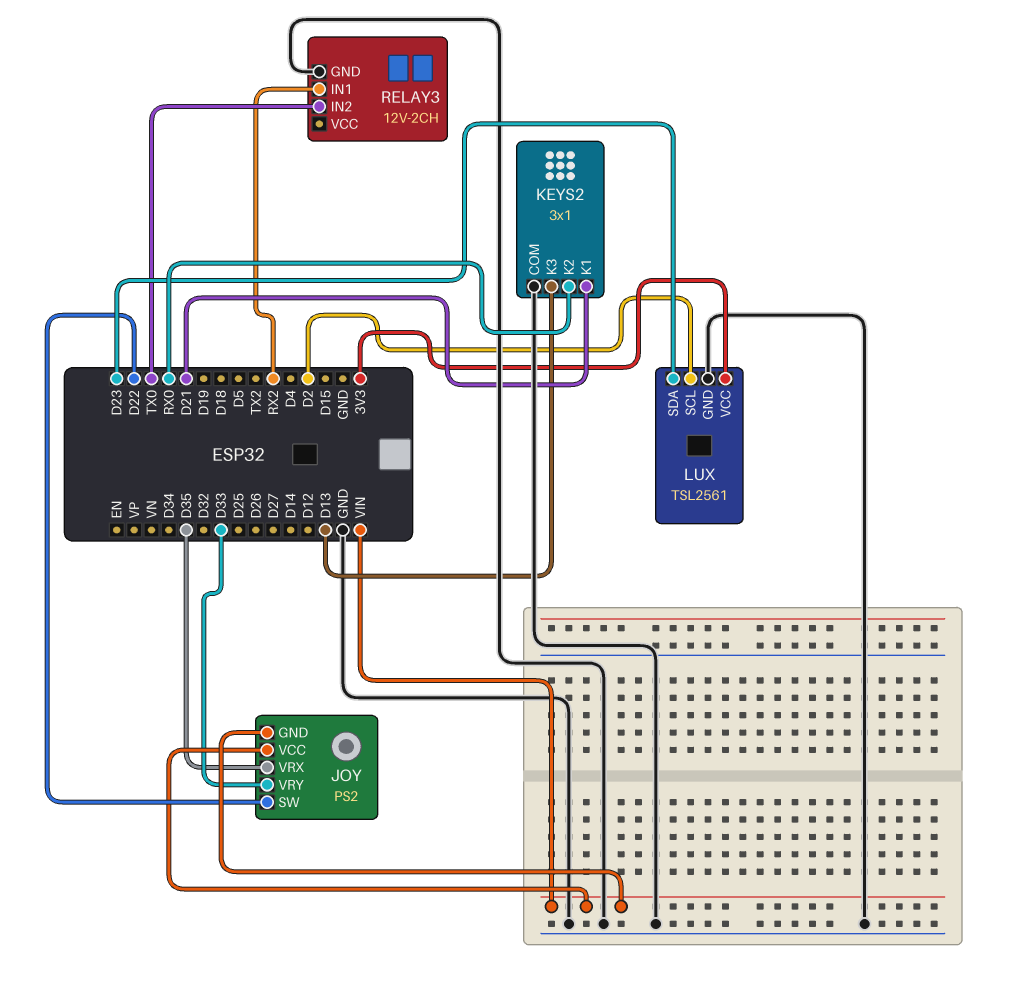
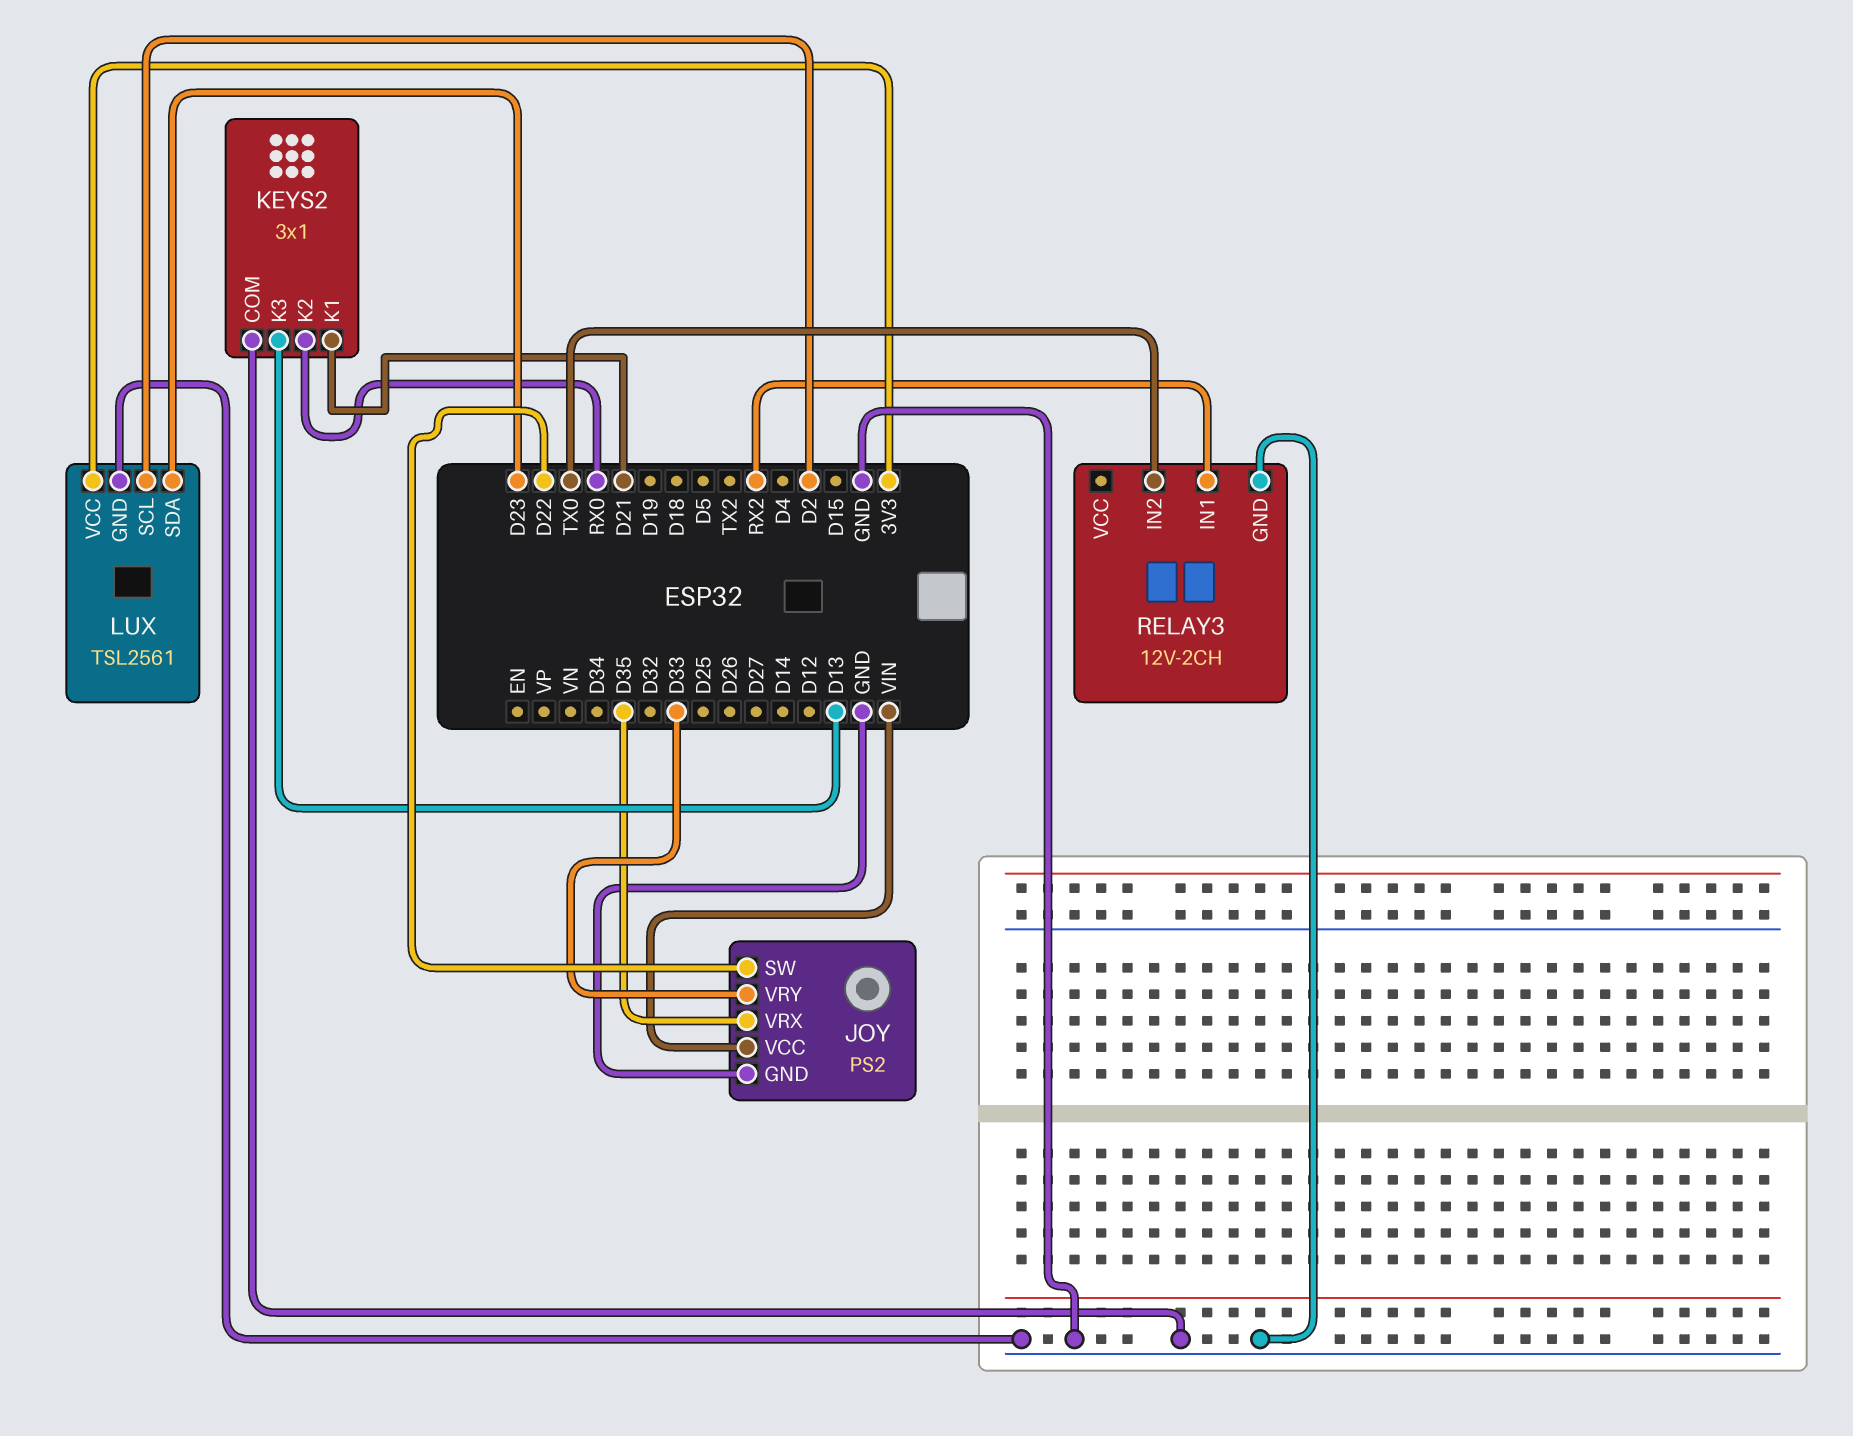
JOY pin GND: VIN -> GND

